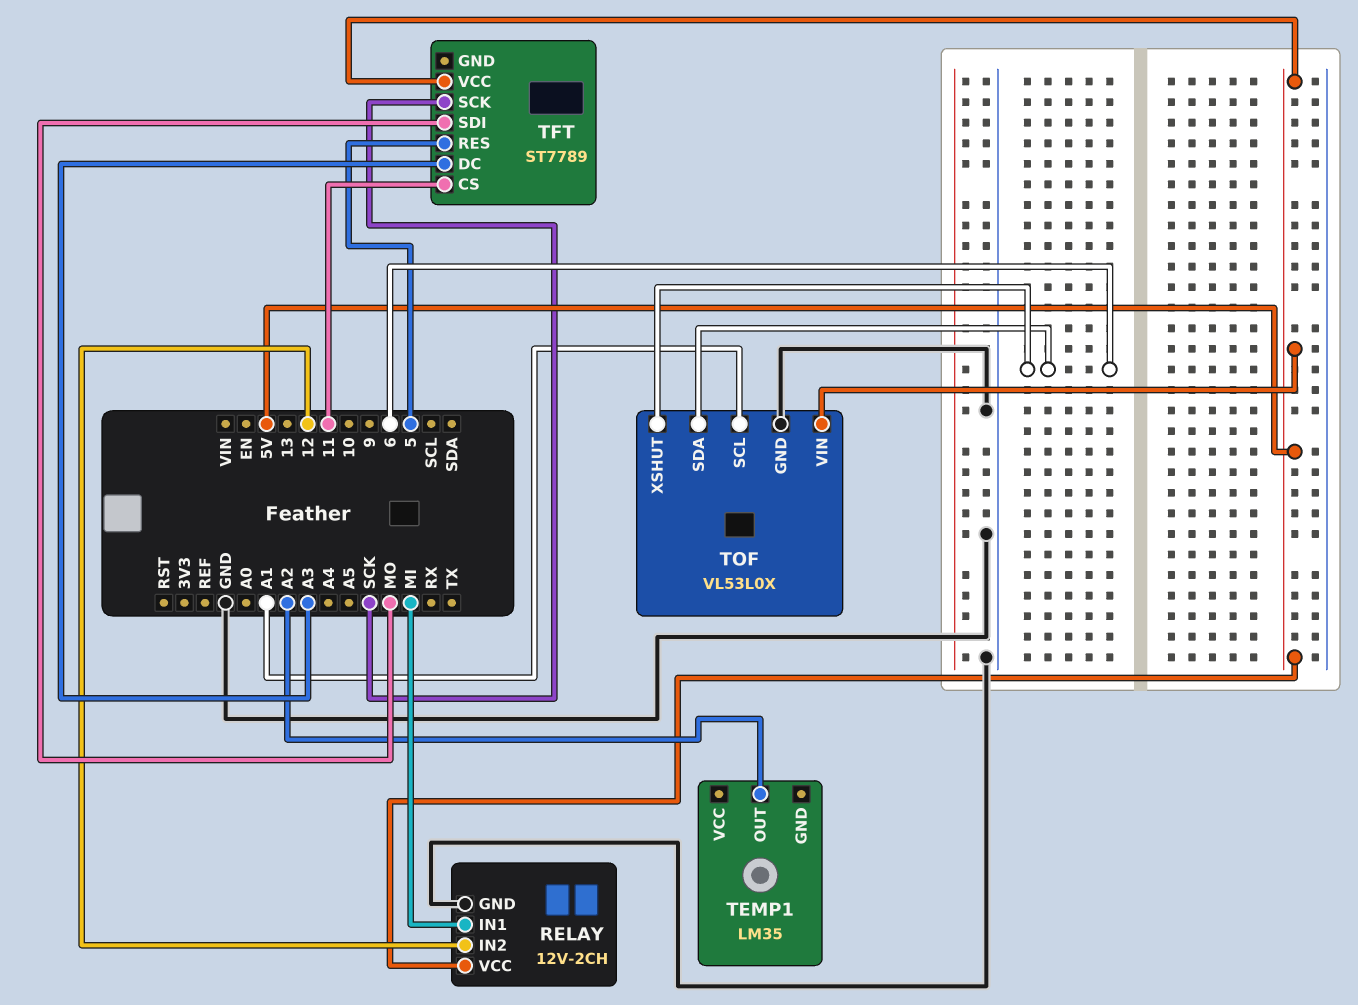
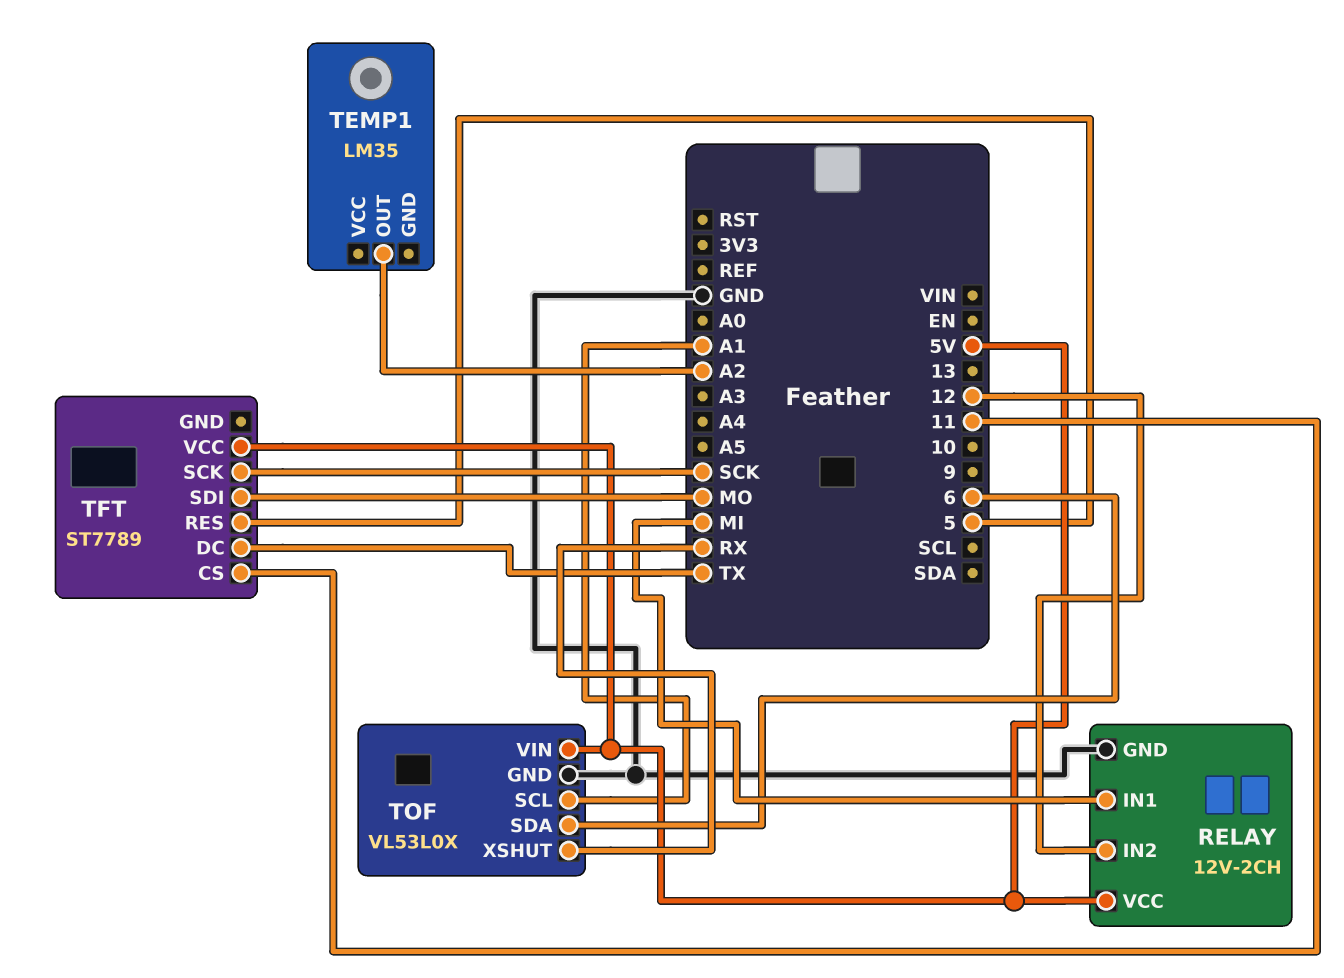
TFT pin DC: A3 -> TX
TOF pin XSHUT: 6 -> RX

